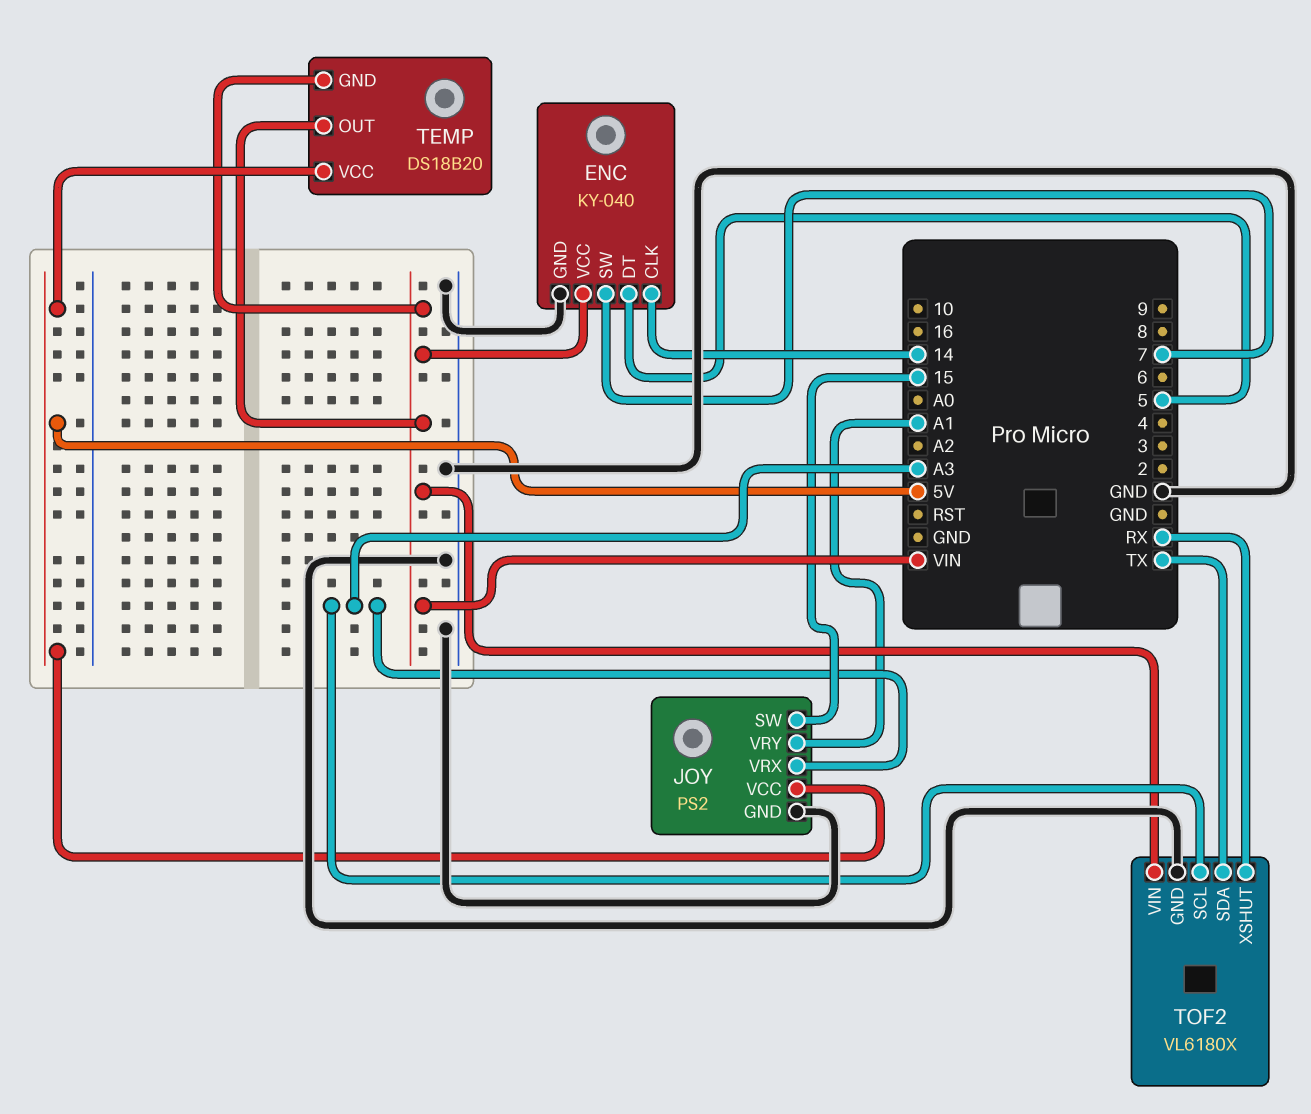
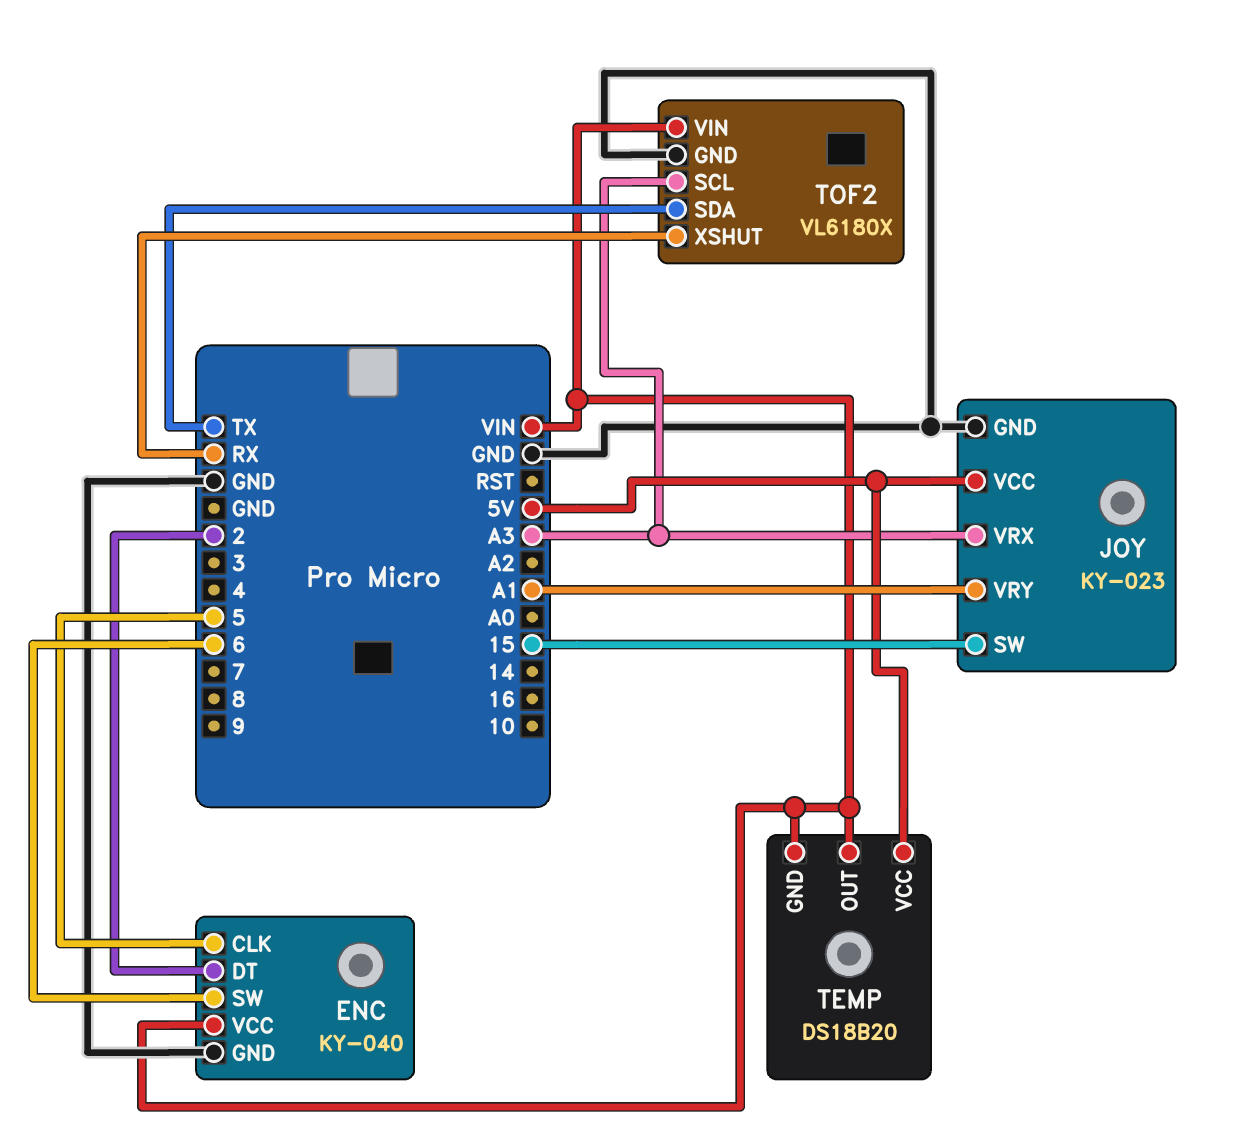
ENC pin CLK: 14 -> 5
ENC pin DT: 5 -> 2
ENC pin SW: 7 -> 6
JOY: PS2 -> KY-023

